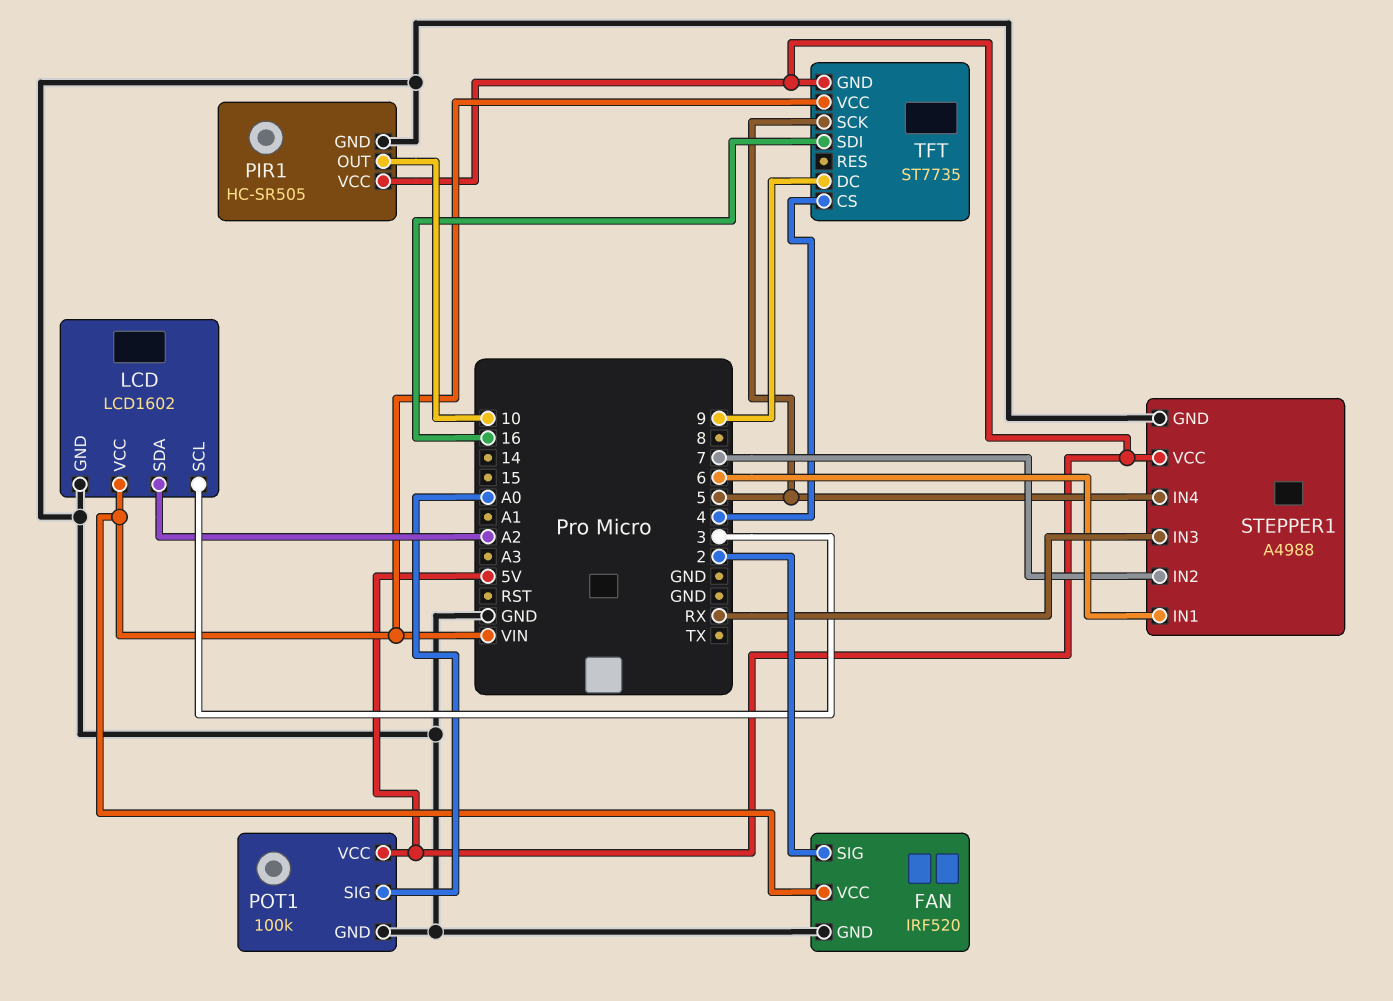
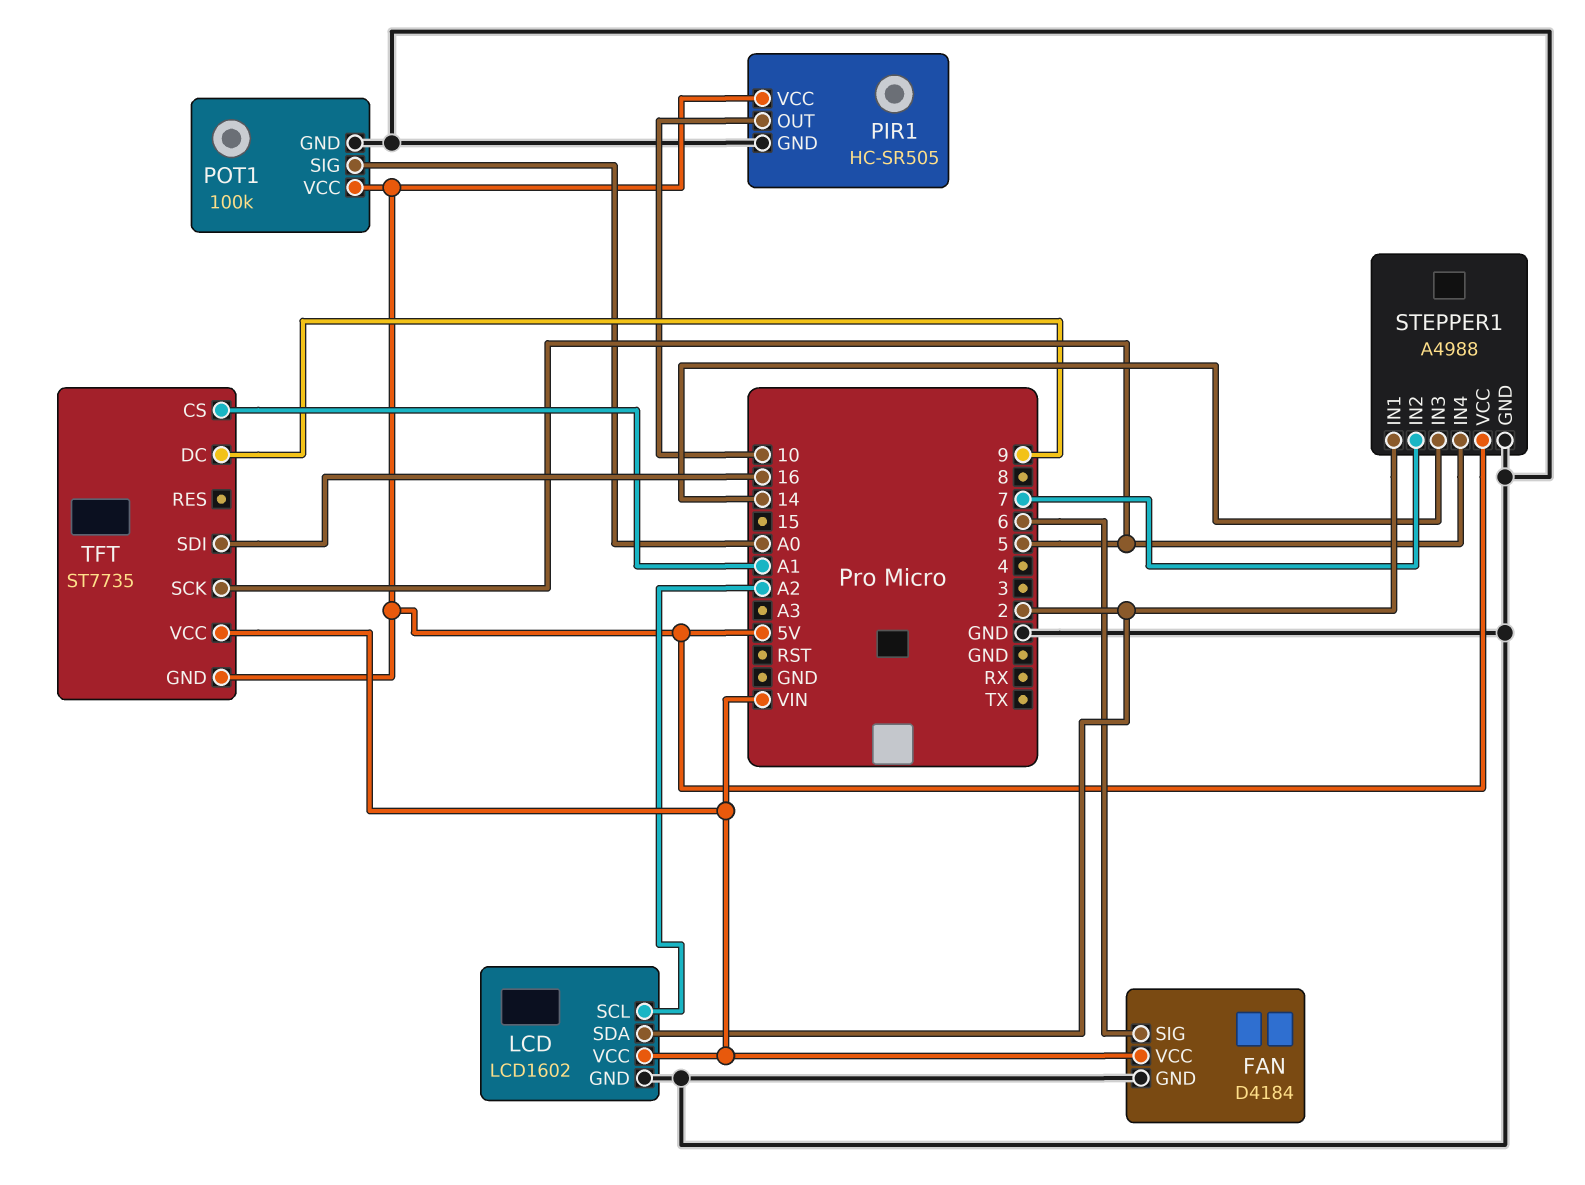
FAN: IRF520 -> D4184
FAN pin SIG: 2 -> 6
LCD pin SCL: 3 -> A2
LCD pin SDA: A2 -> 2
STEPPER1 pin IN1: 6 -> 2
STEPPER1 pin IN3: RX -> 14
TFT pin CS: 4 -> A1

